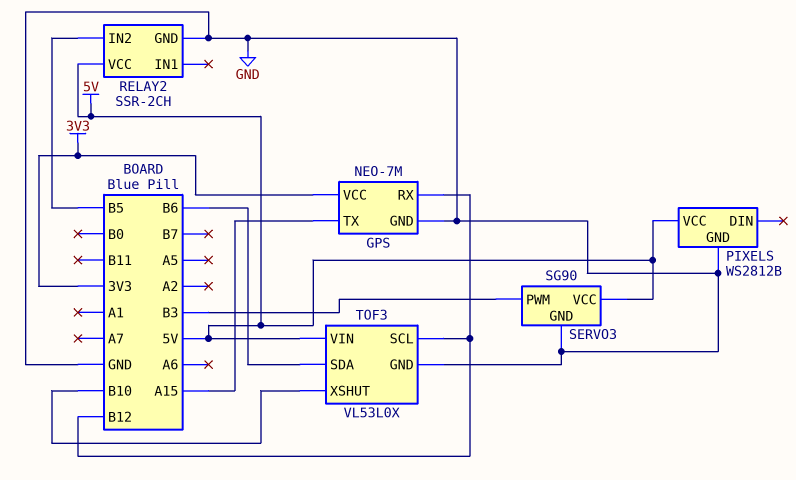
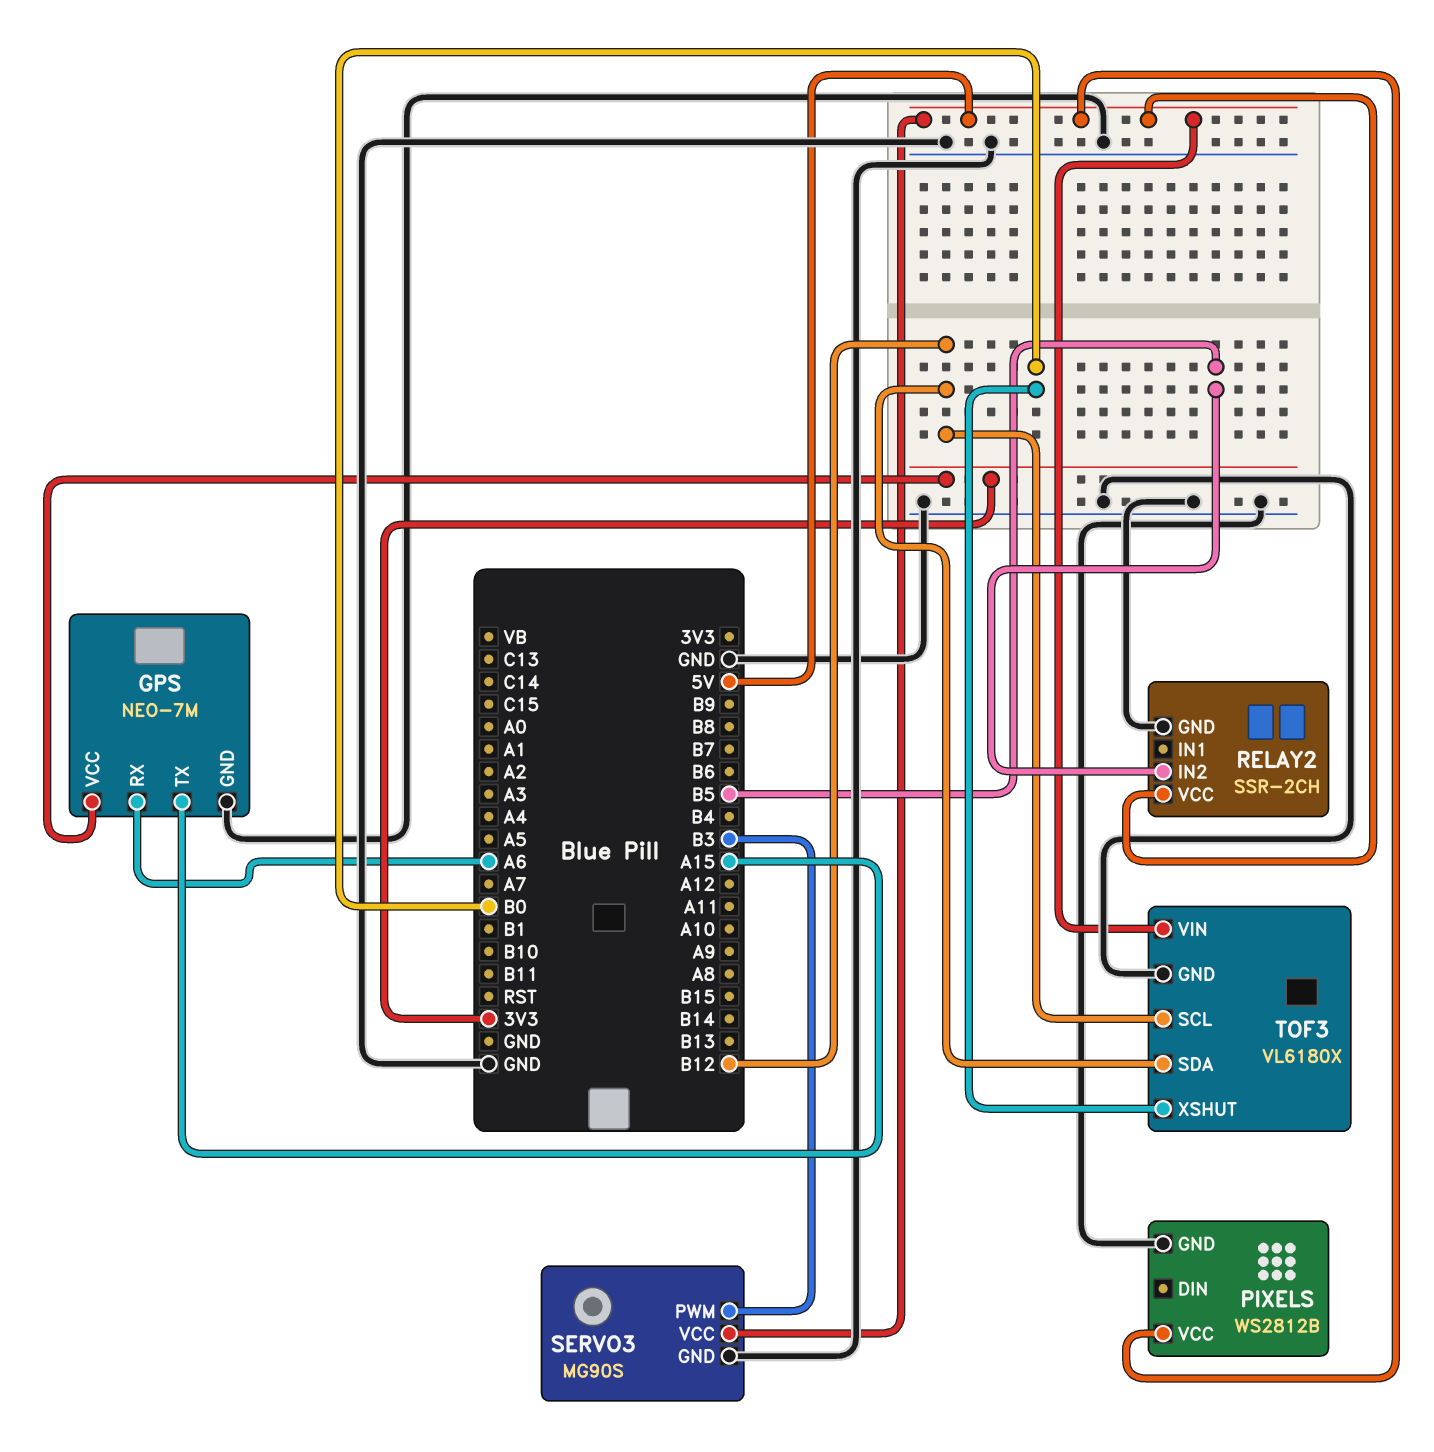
GPS pin RX: B12 -> A6
SERVO3: SG90 -> MG90S
TOF3: VL53L0X -> VL6180X
TOF3 pin SDA: B6 -> B12
TOF3 pin XSHUT: B10 -> B0

